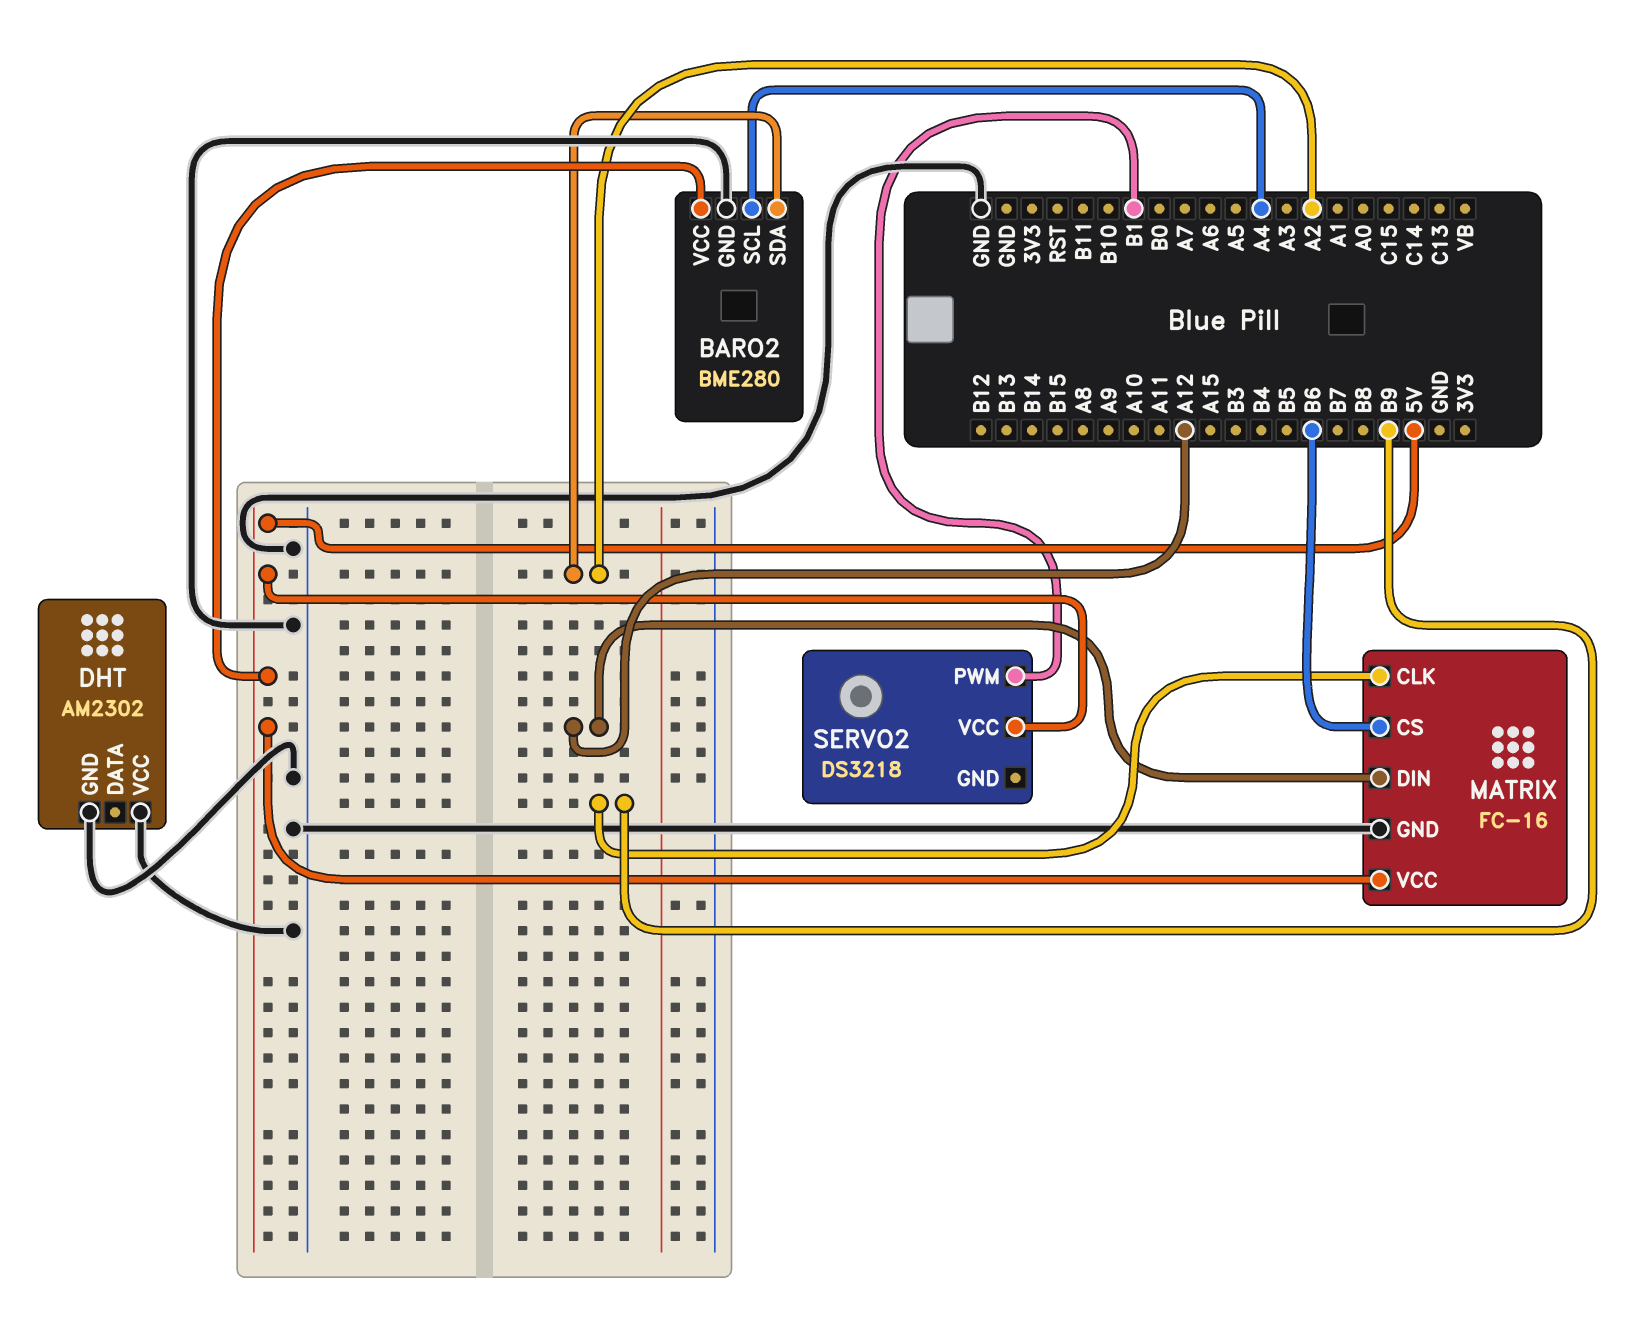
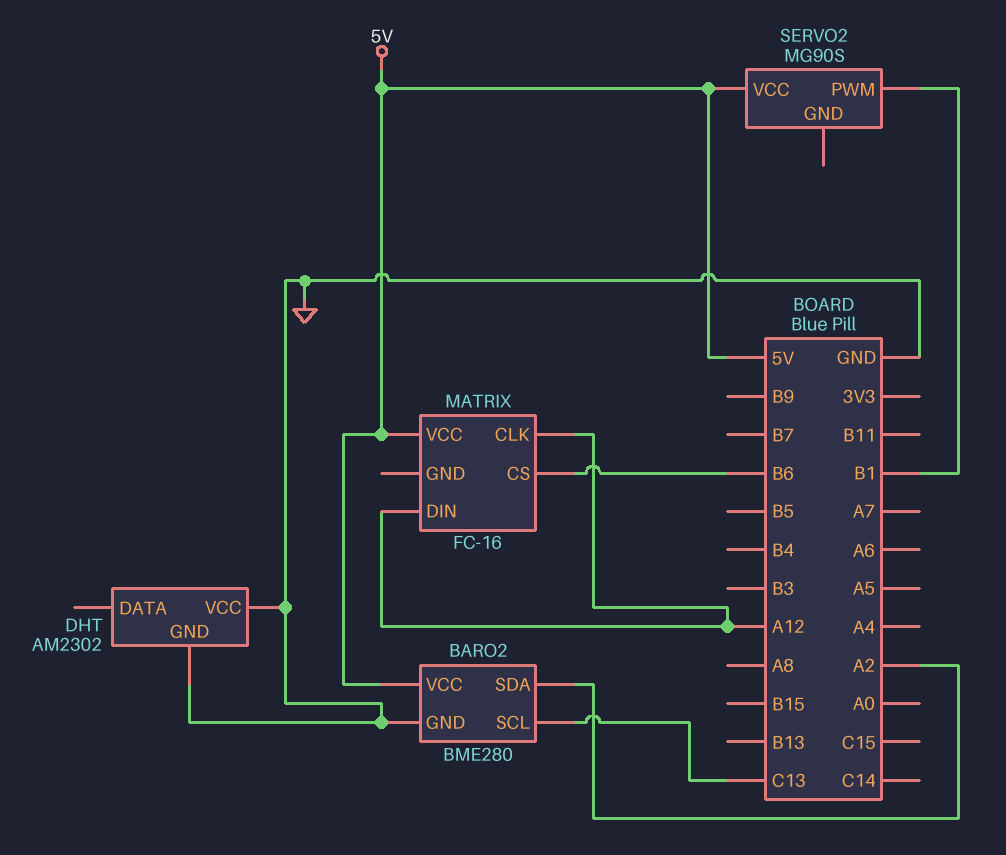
BARO2 pin SCL: A4 -> C13
MATRIX pin CLK: B9 -> A12
MATRIX pin GND: GND -> none
SERVO2: DS3218 -> MG90S

